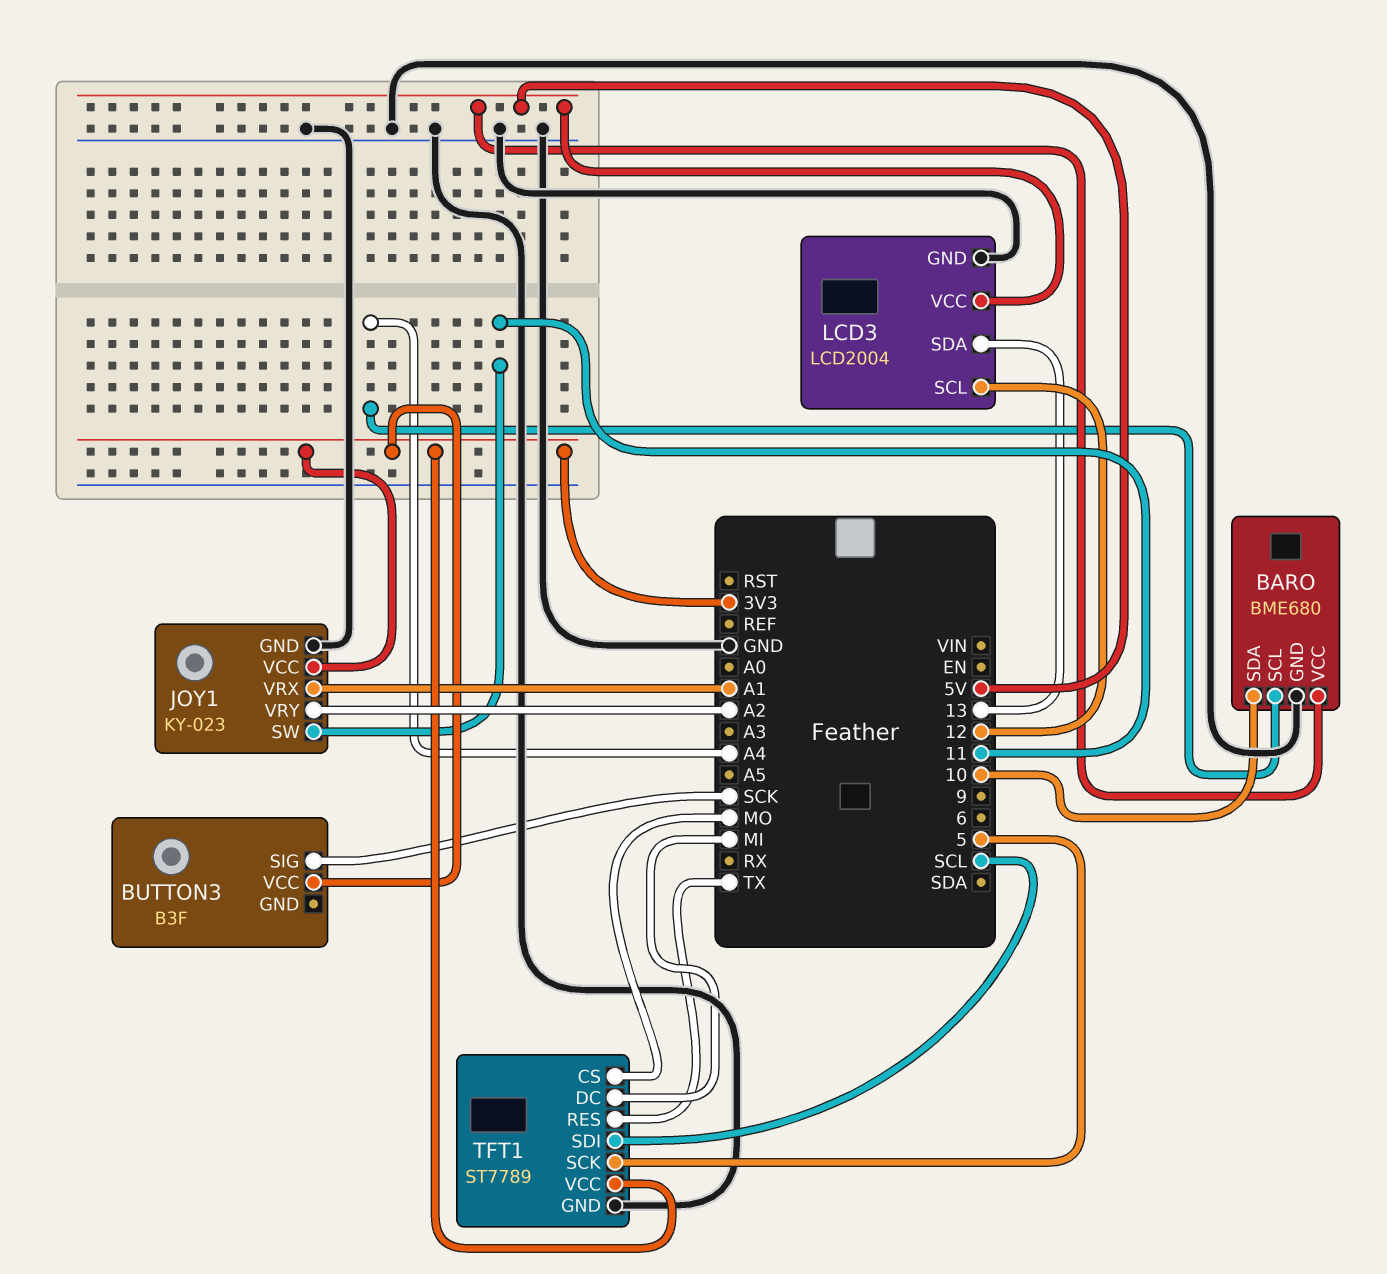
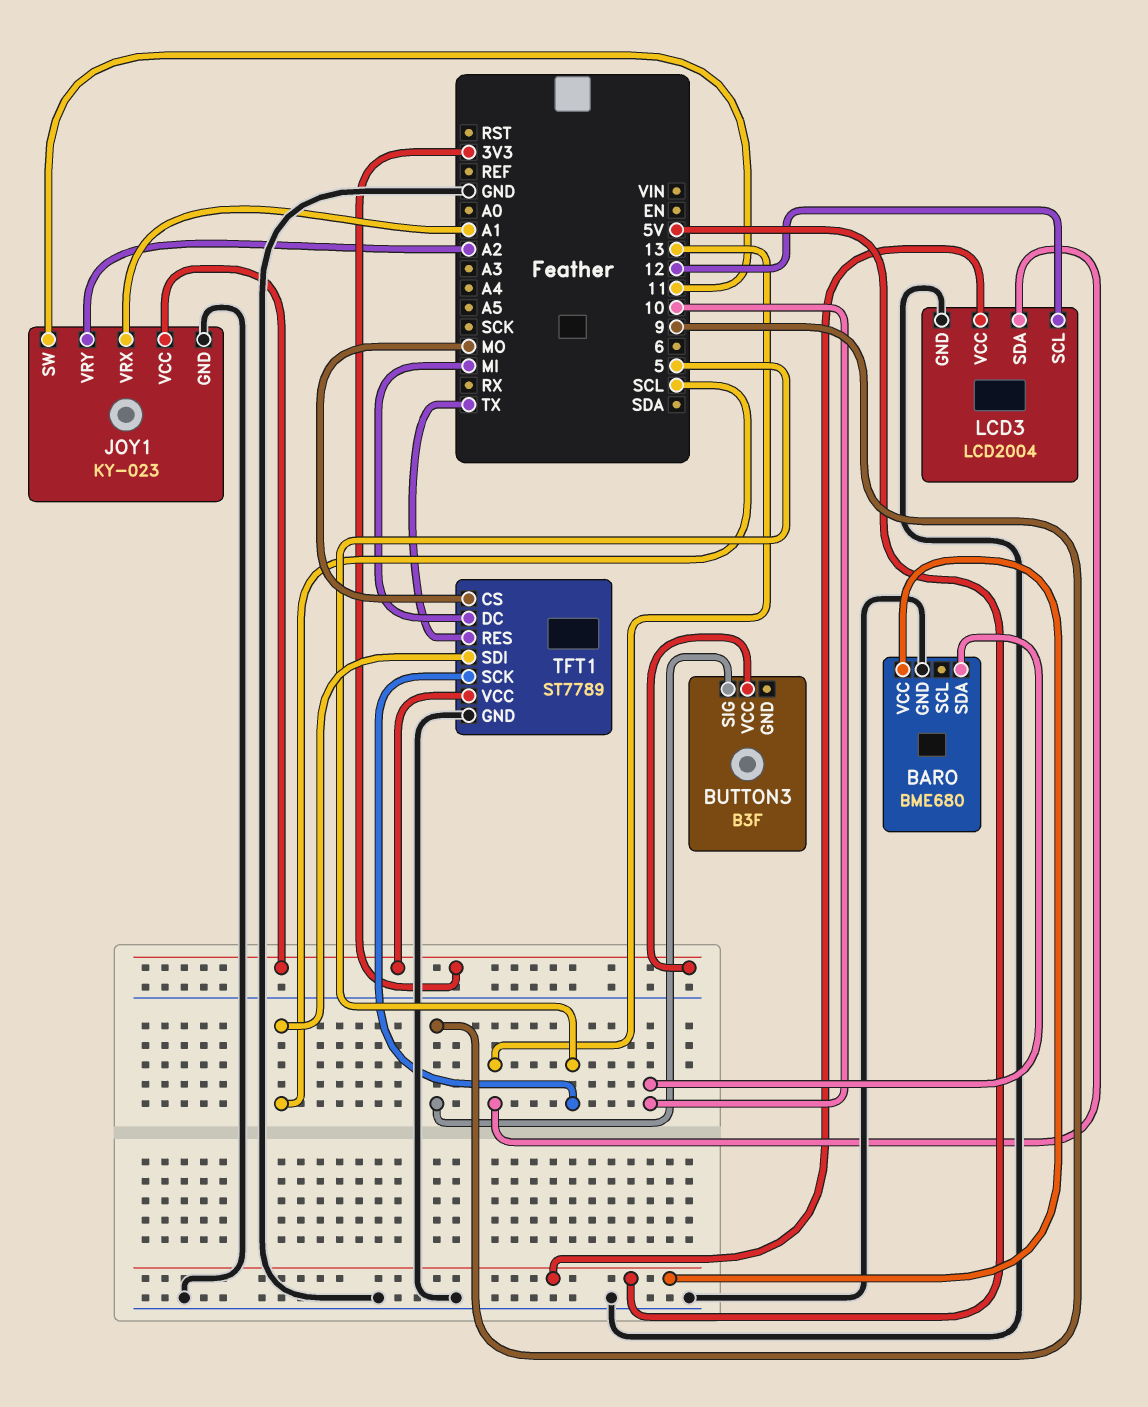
BARO pin SCL: A4 -> none
BUTTON3 pin SIG: SCK -> 9

